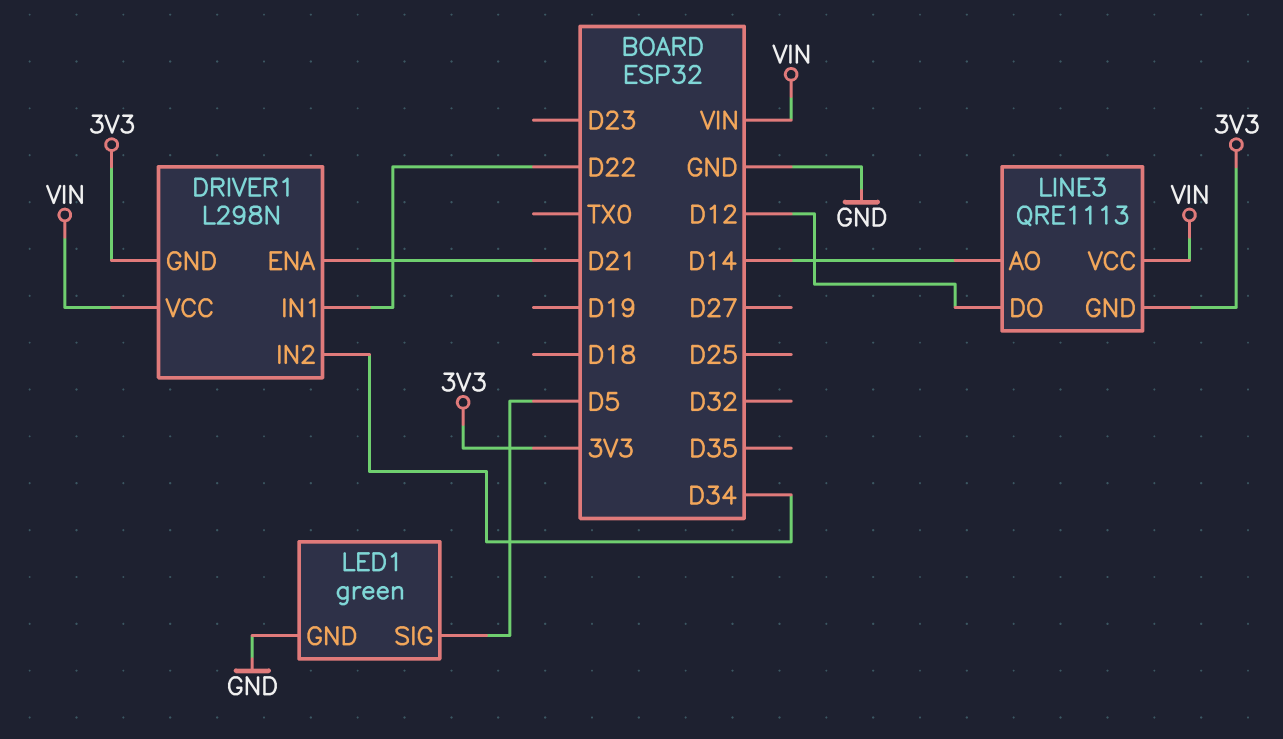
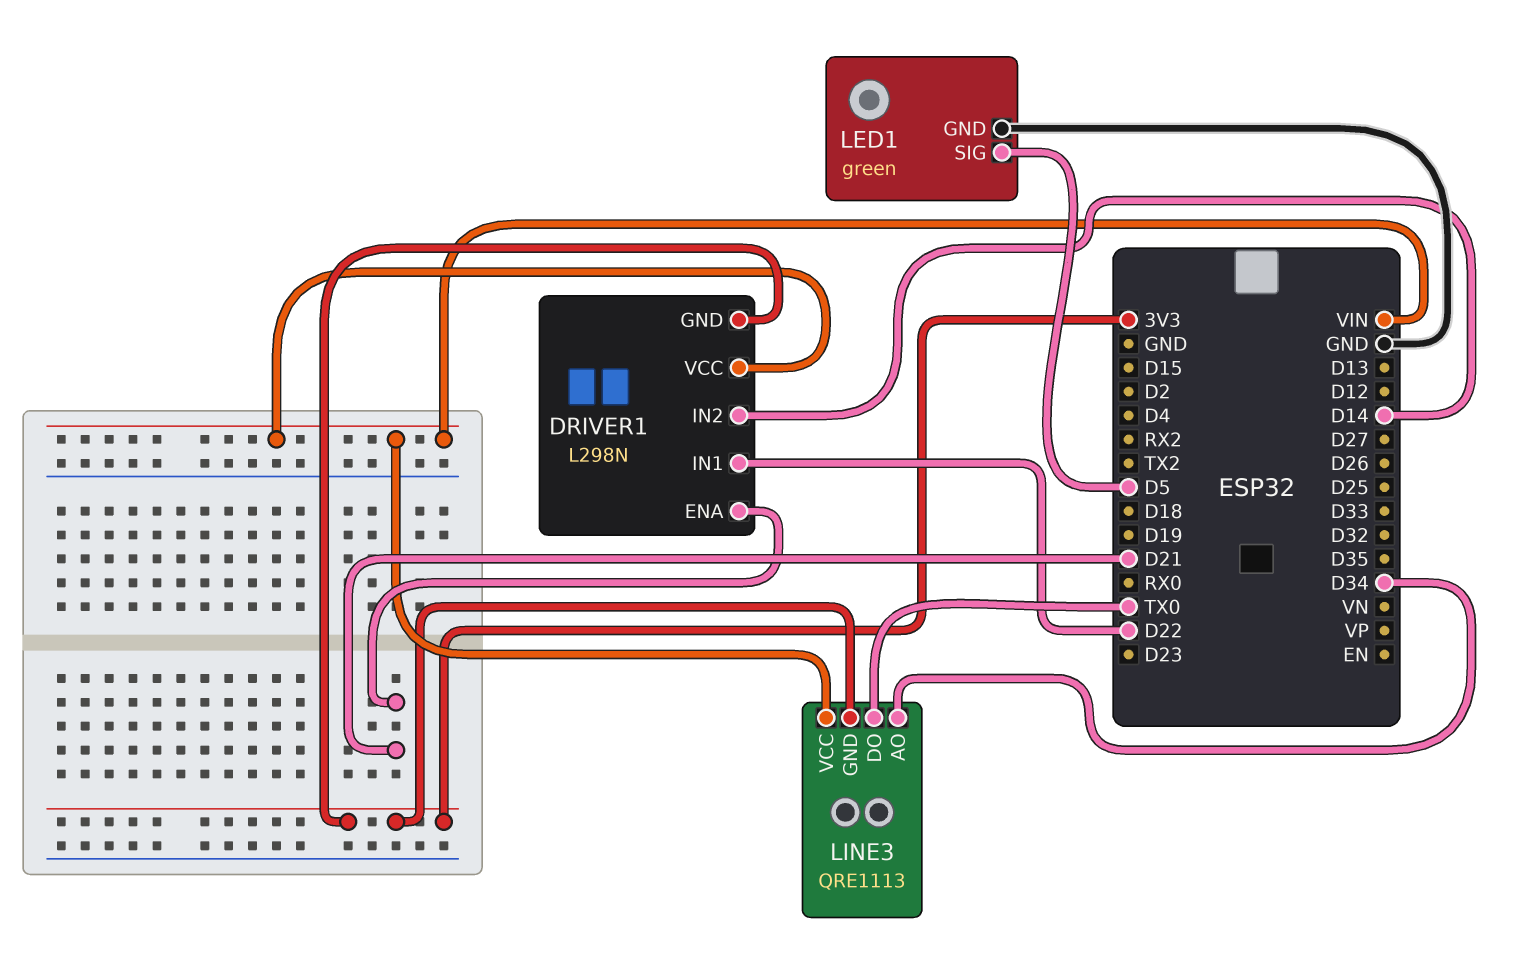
DRIVER1 pin IN2: D34 -> D14
LINE3 pin AO: D14 -> D34
LINE3 pin DO: D12 -> TX0

